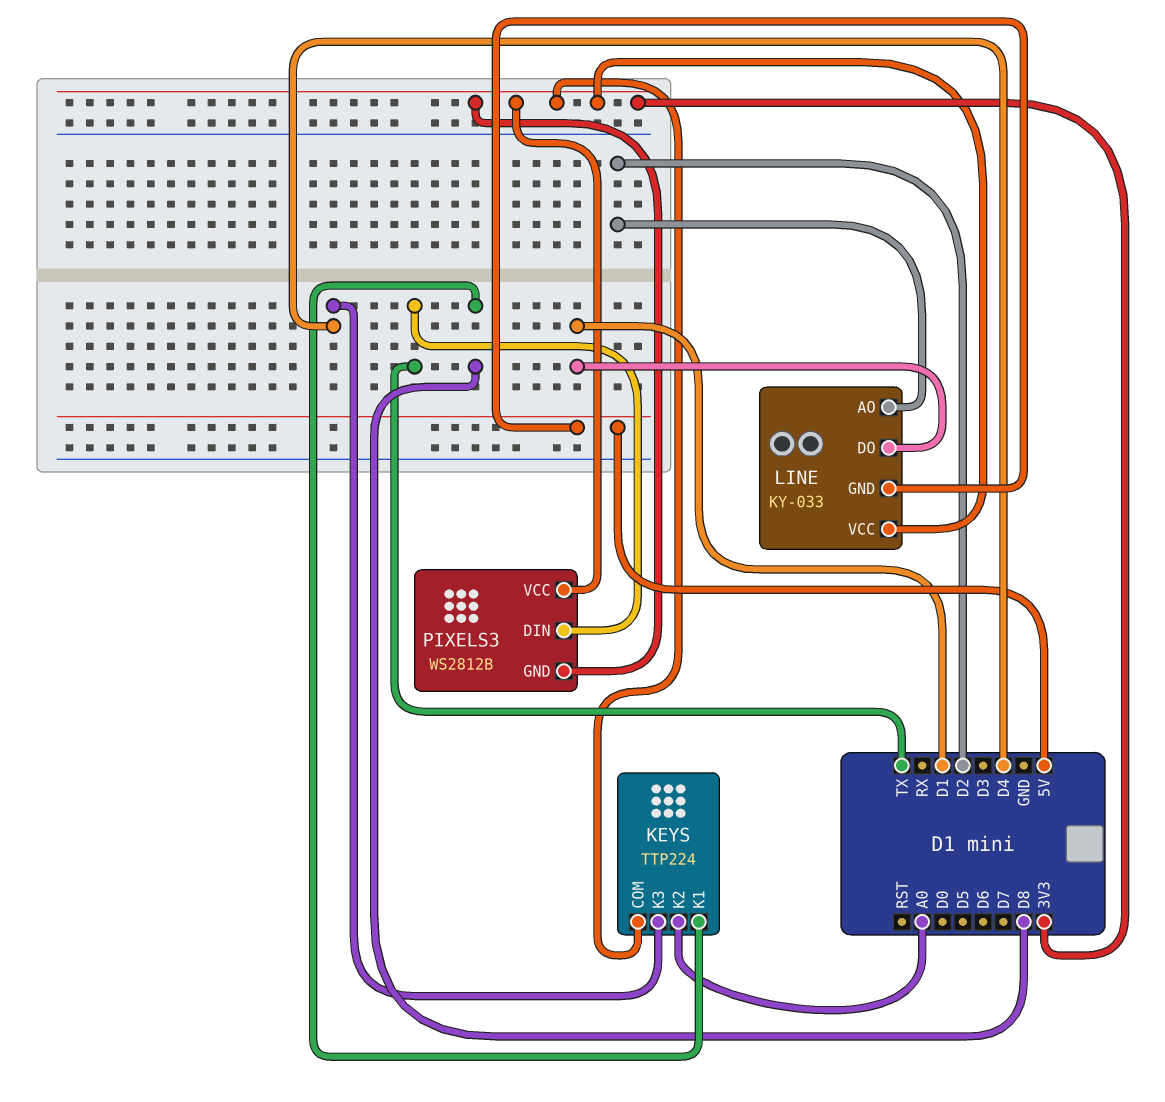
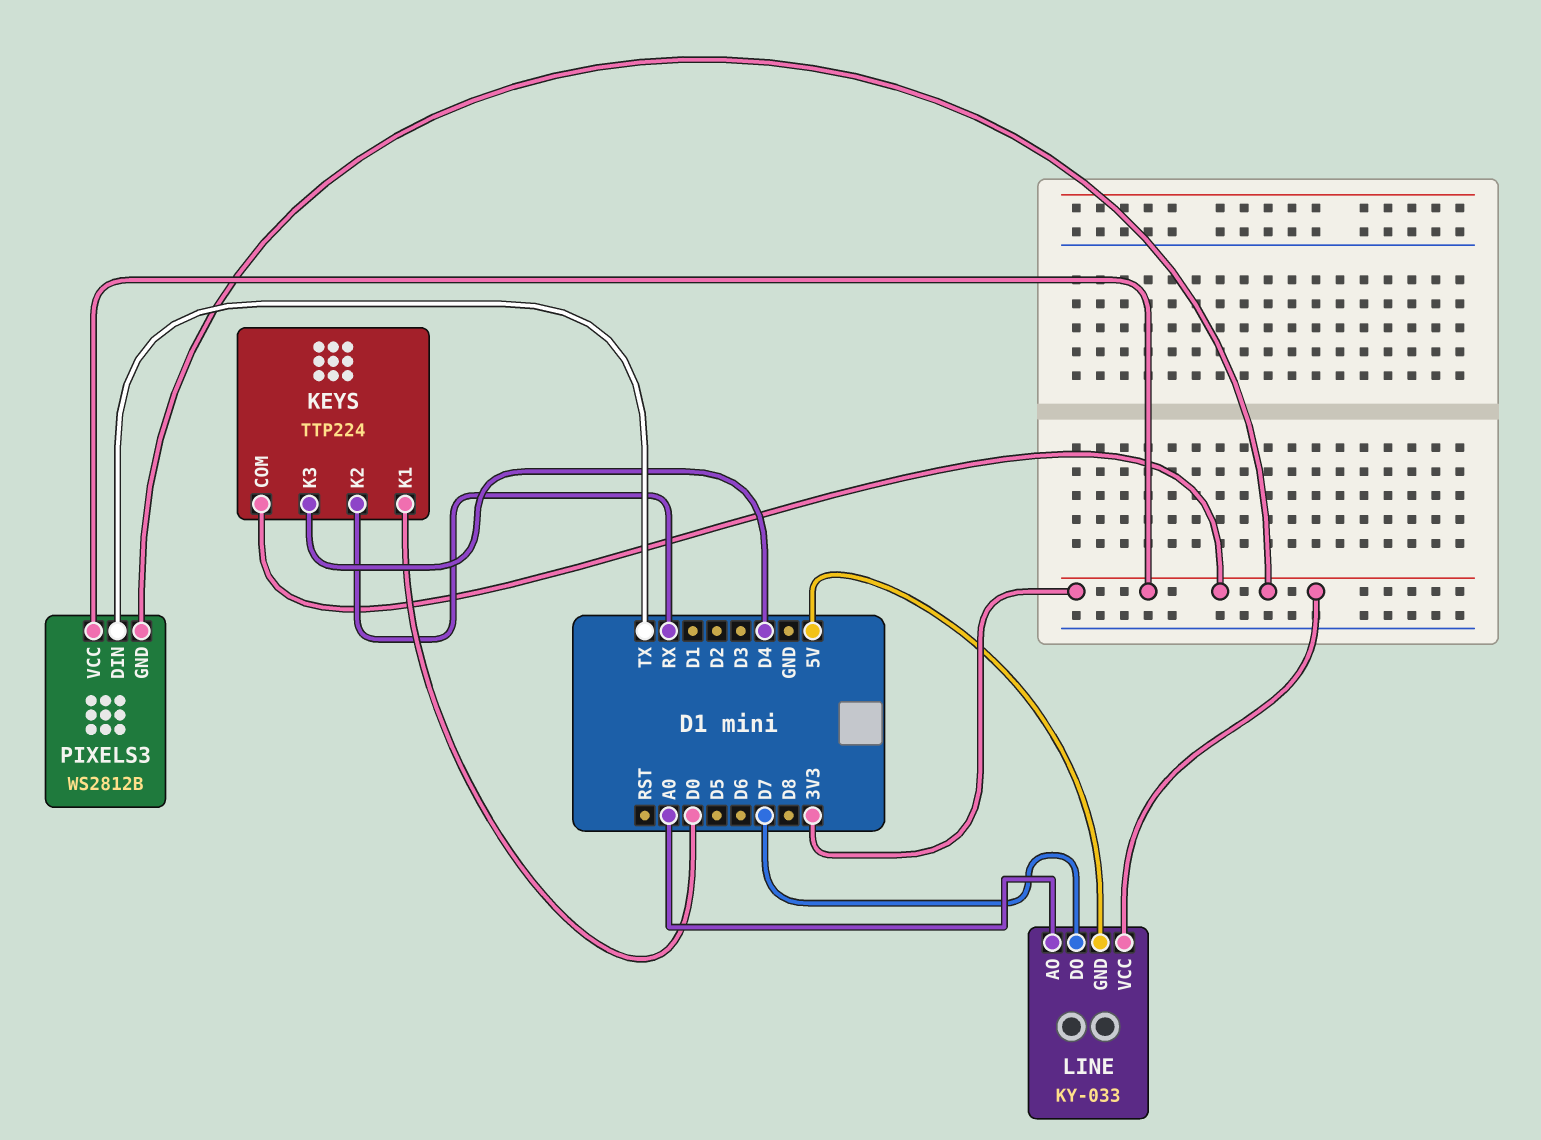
KEYS pin K1: D8 -> D0
KEYS pin K2: A0 -> RX
LINE pin AO: D2 -> A0
LINE pin DO: D1 -> D7

